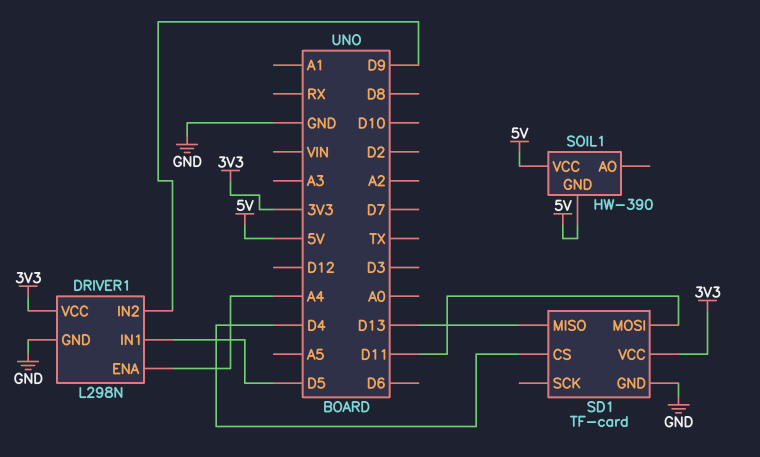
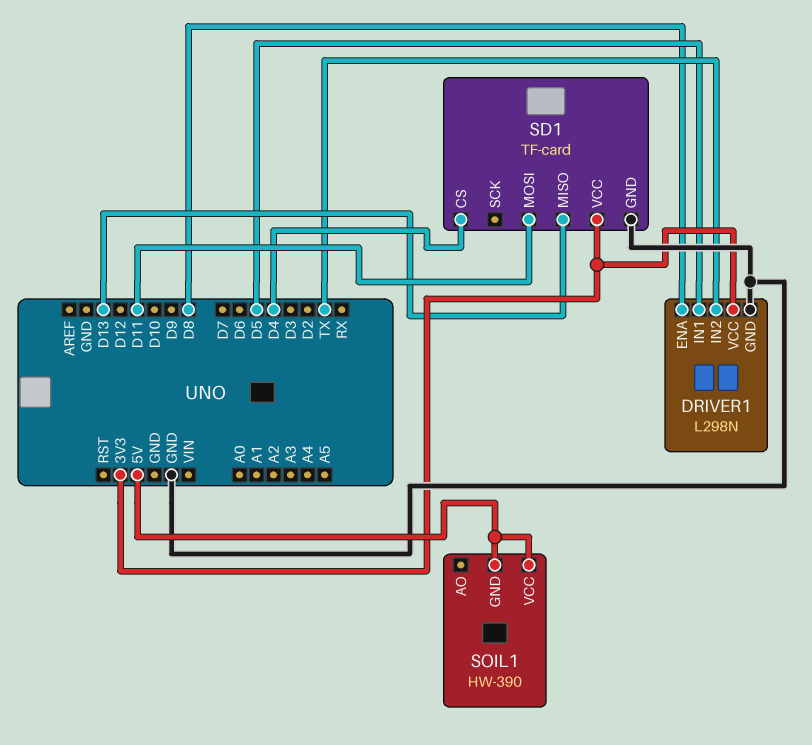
DRIVER1 pin ENA: A4 -> D8
DRIVER1 pin IN2: D9 -> TX

